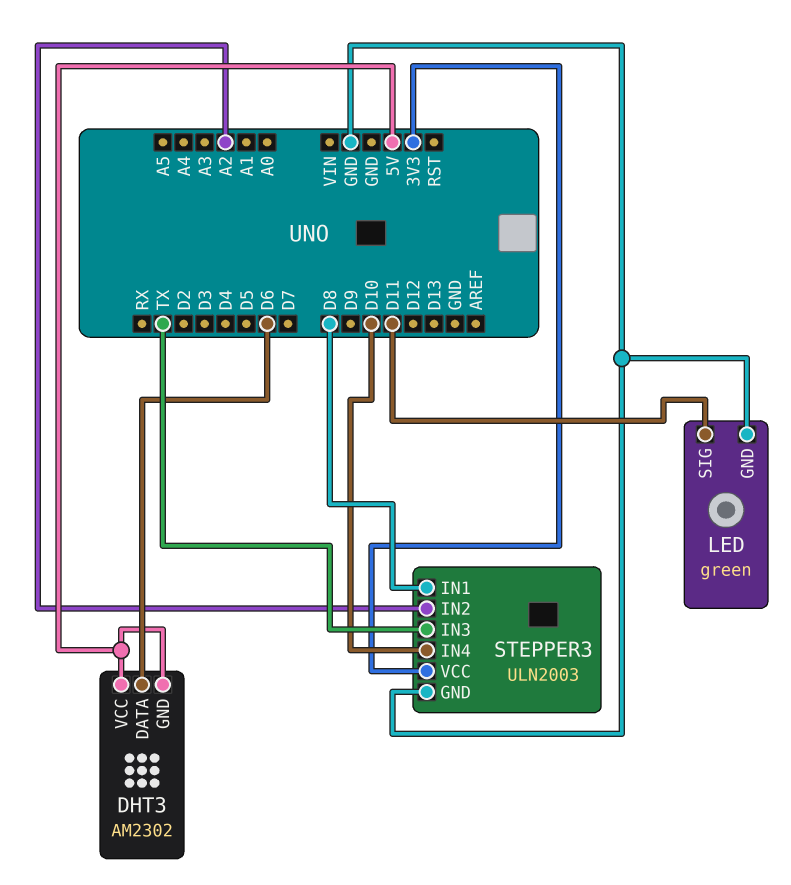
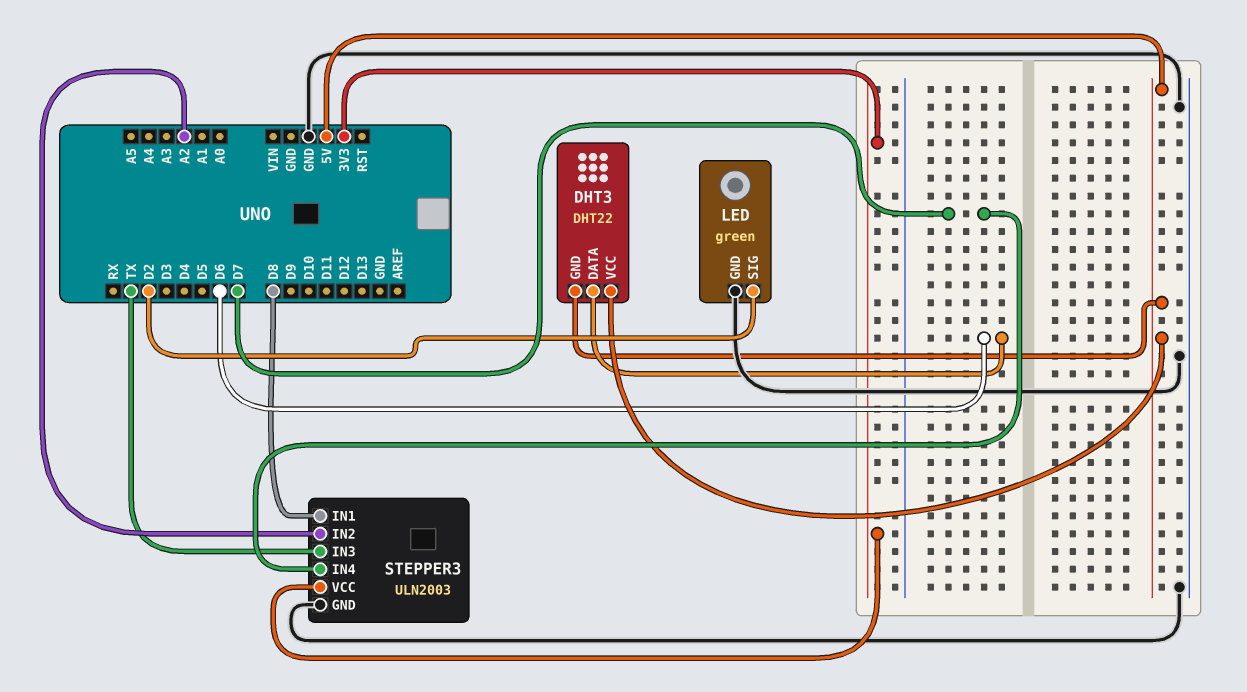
DHT3: AM2302 -> DHT22
LED pin SIG: D11 -> D2
STEPPER3 pin IN4: D10 -> D7

